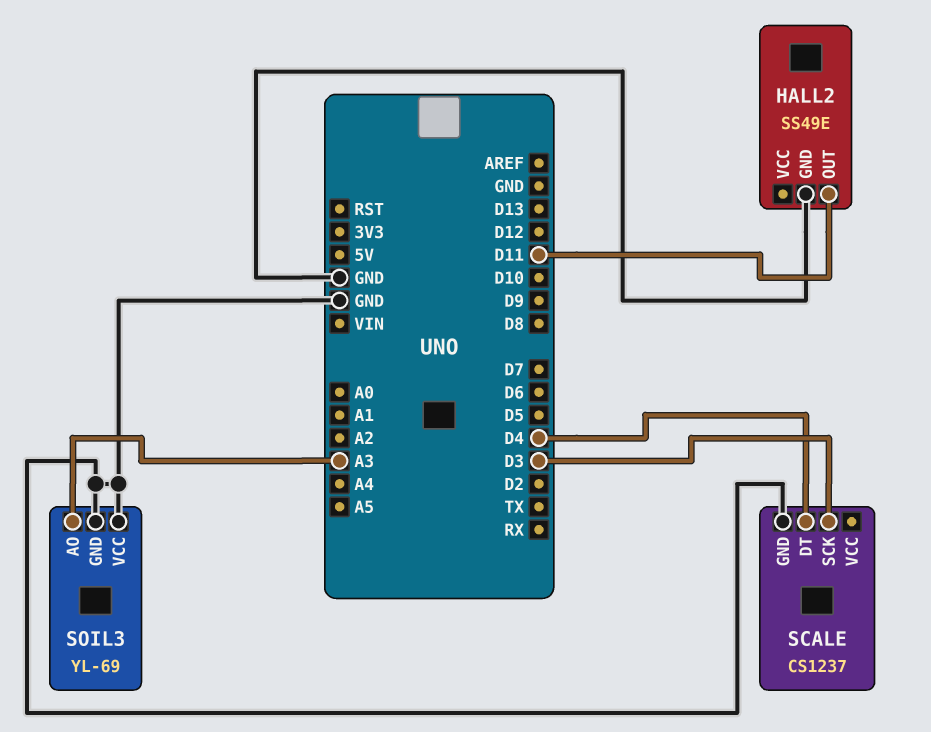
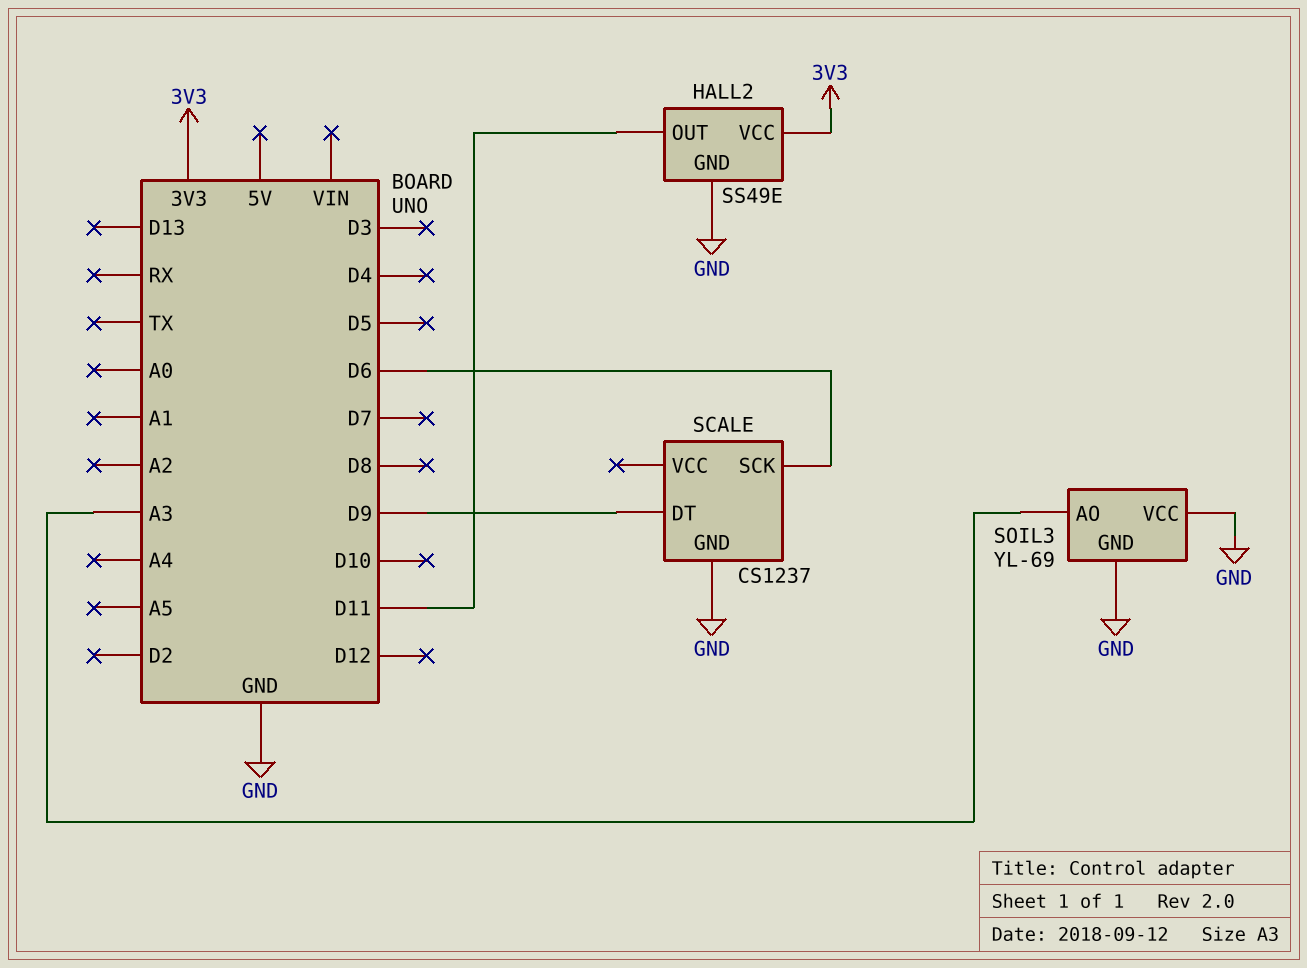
HALL2 pin VCC: none -> 3V3
SCALE pin DT: D4 -> D9
SCALE pin SCK: D3 -> D6

